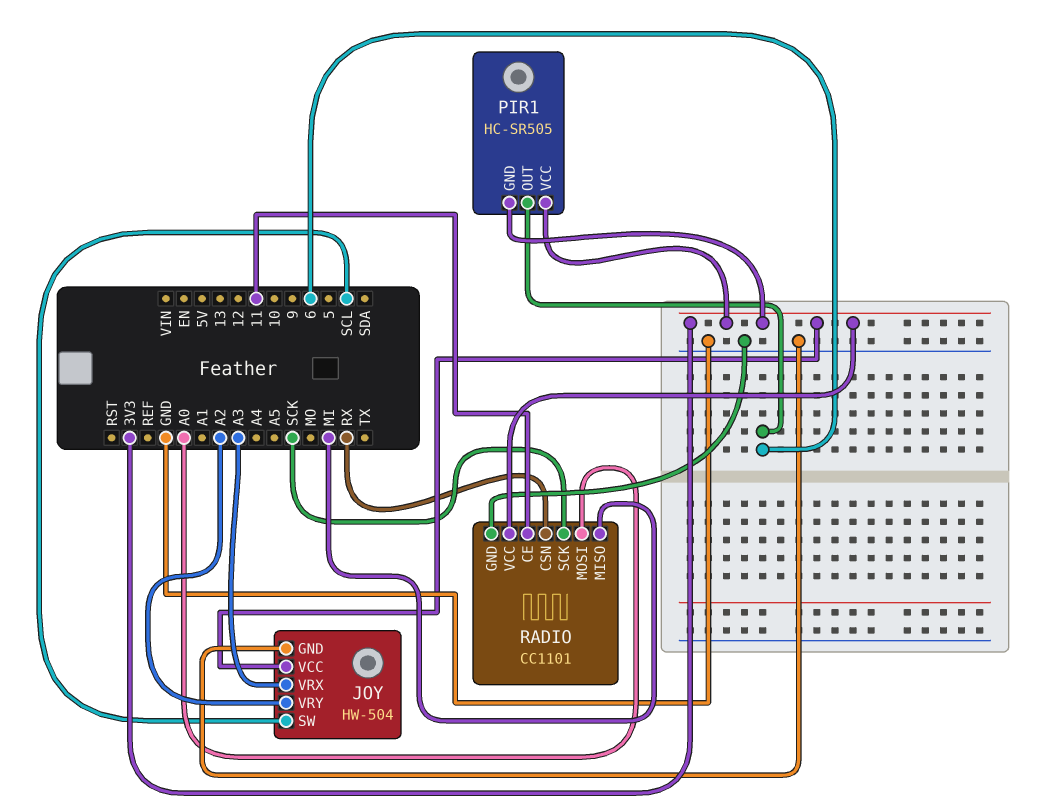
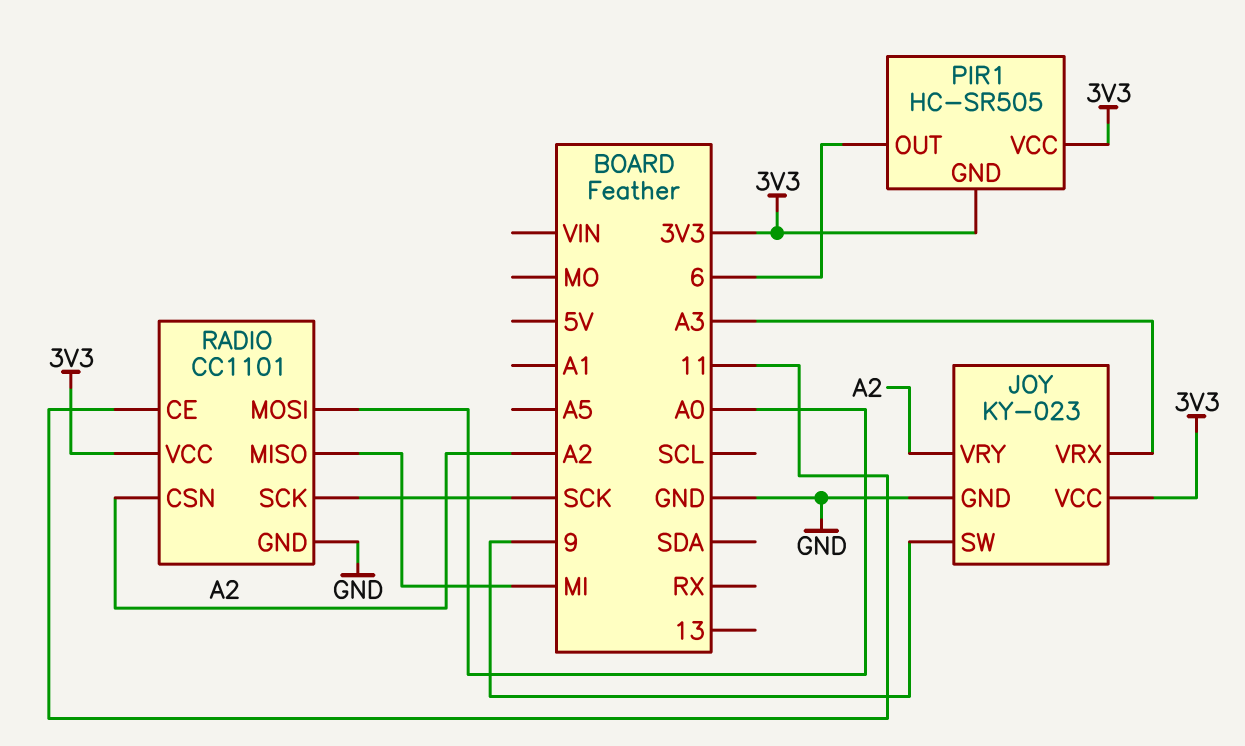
JOY: HW-504 -> KY-023
JOY pin SW: SCL -> 9
RADIO pin CSN: RX -> A2

